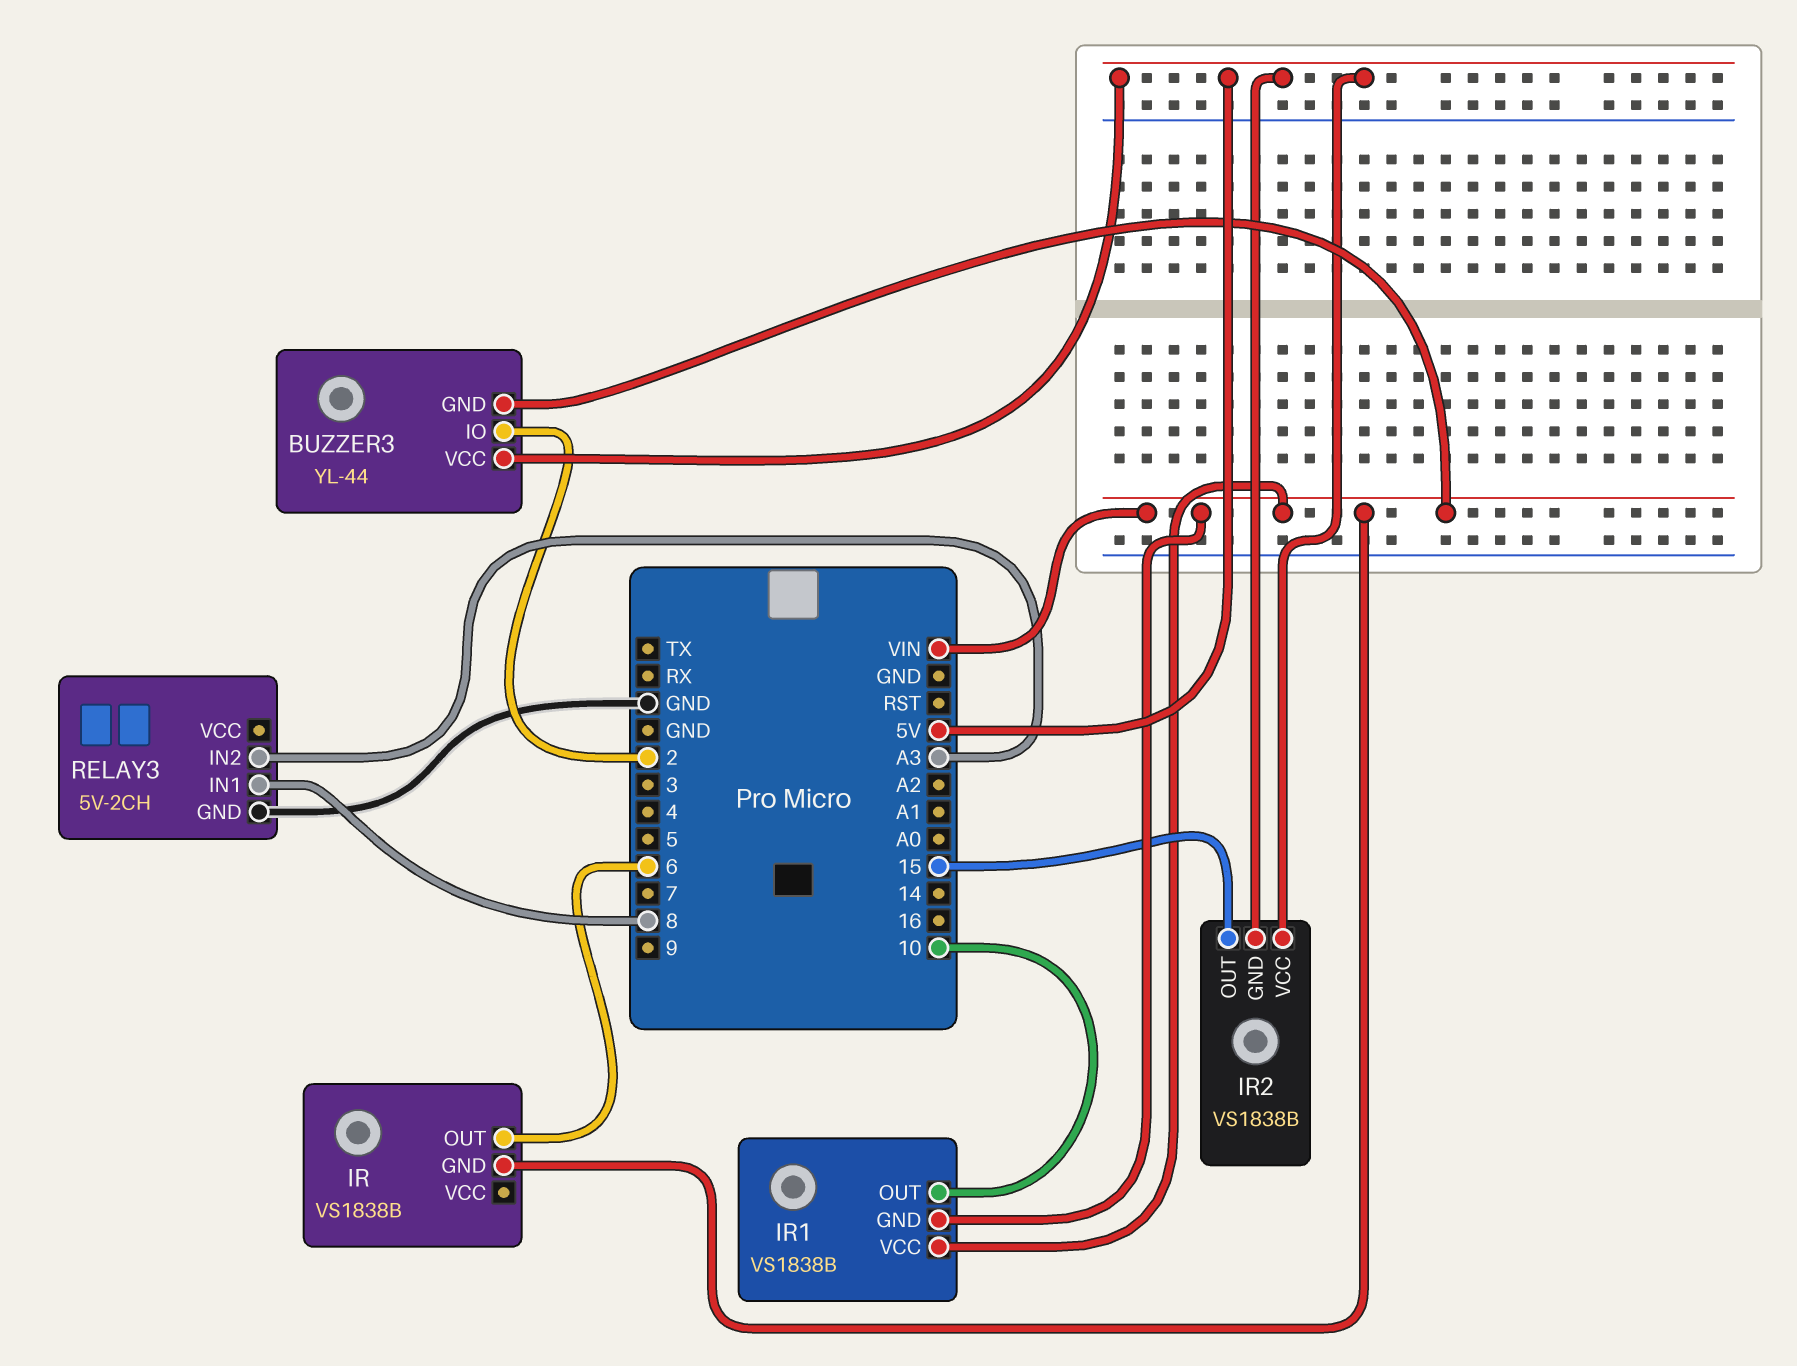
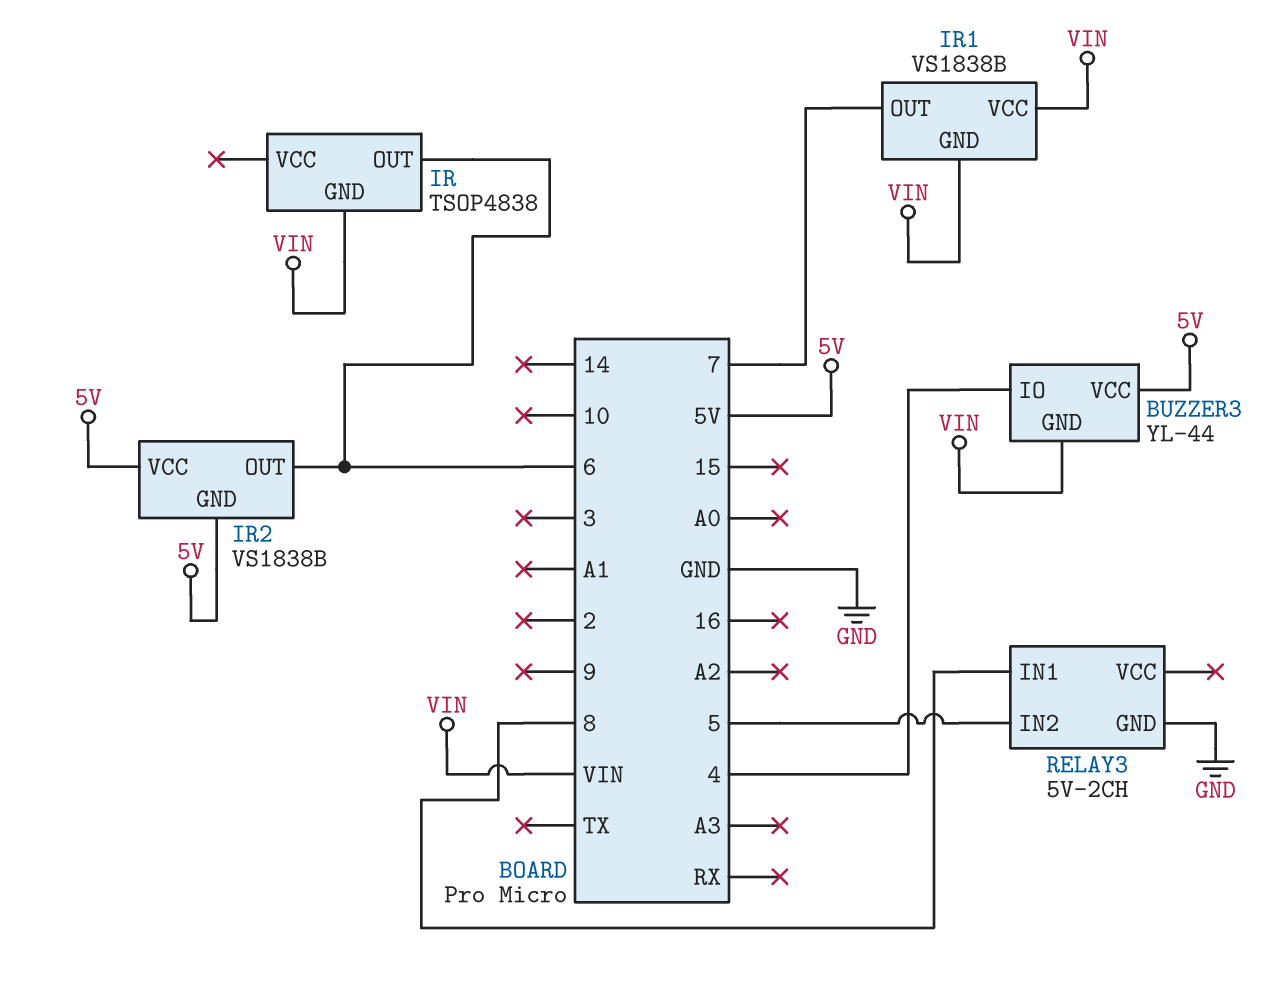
BUZZER3 pin IO: 2 -> 4
IR: VS1838B -> TSOP4838
IR1 pin OUT: 10 -> 7
IR2 pin OUT: 15 -> 6
RELAY3 pin IN2: A3 -> 5

